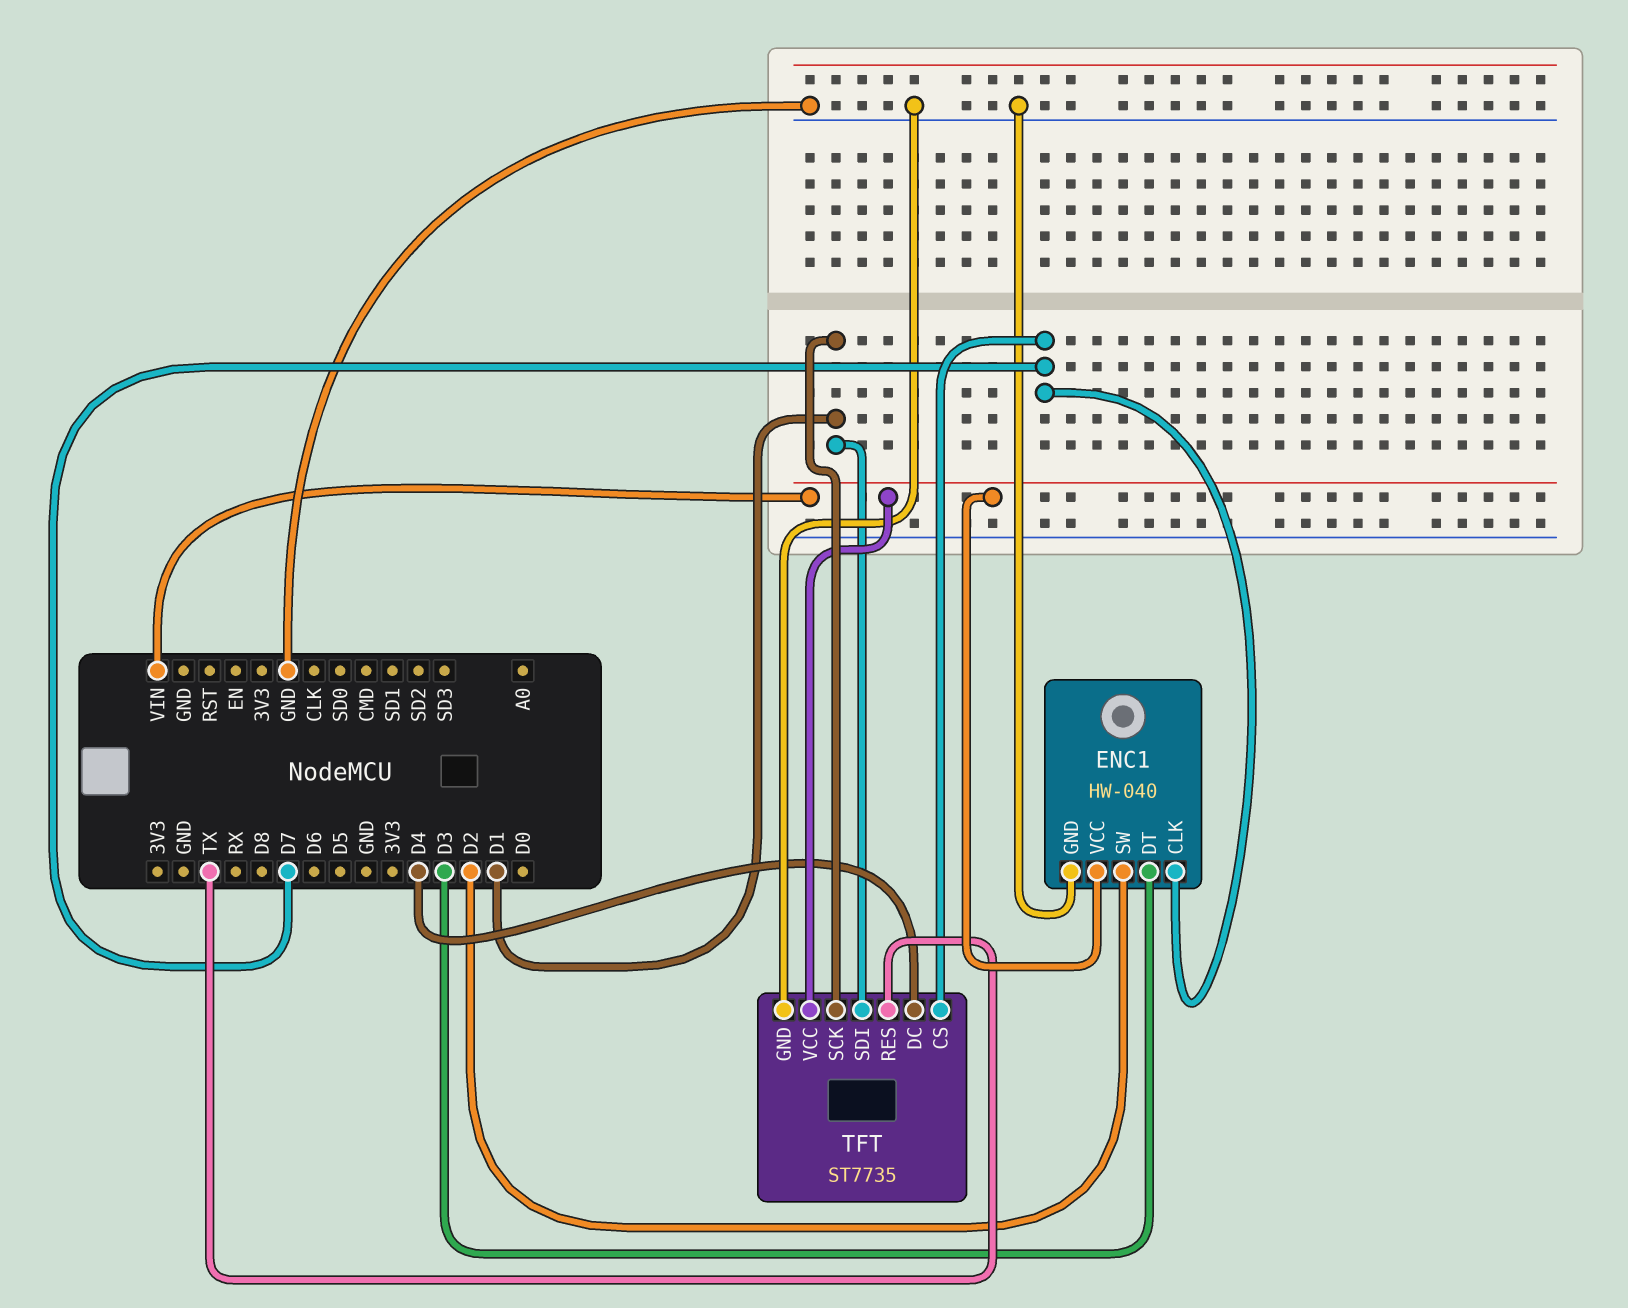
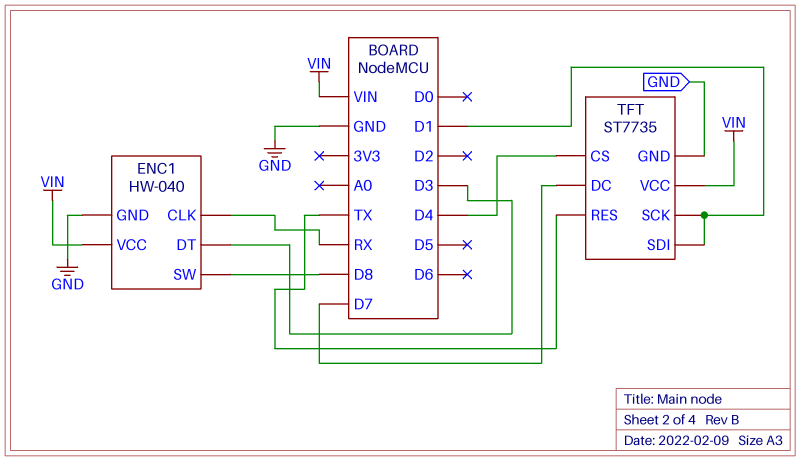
ENC1 pin CLK: D7 -> RX
ENC1 pin SW: D2 -> D8
TFT pin CS: D7 -> D4
TFT pin DC: D4 -> D7

